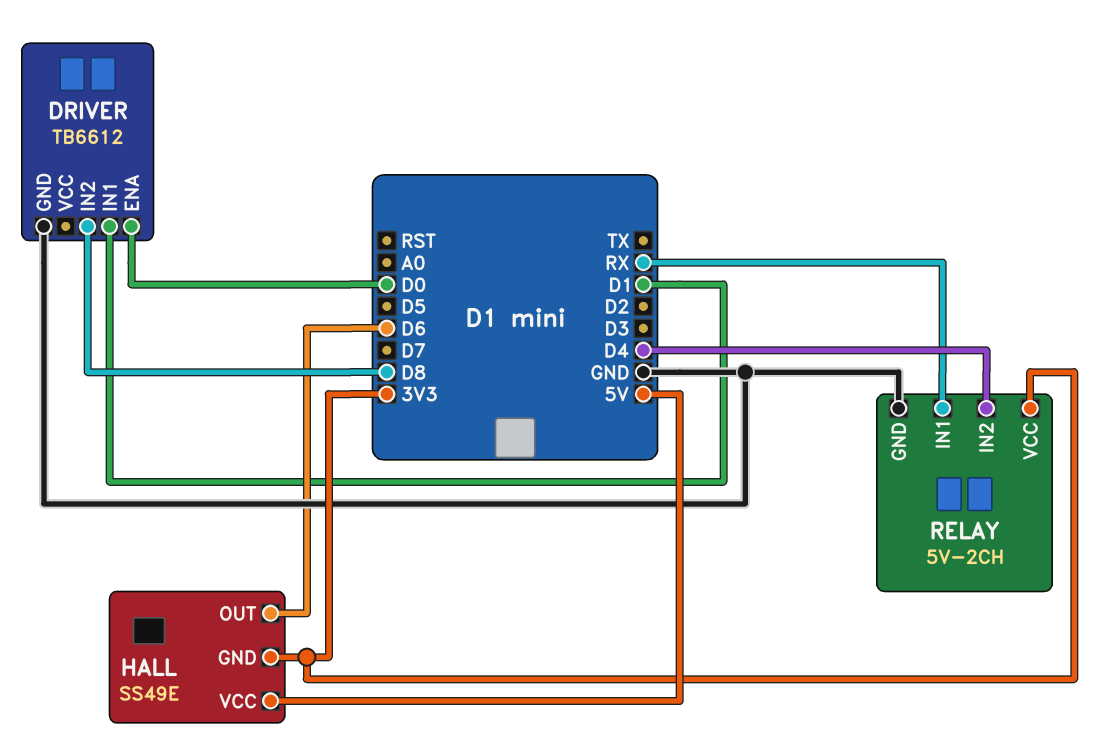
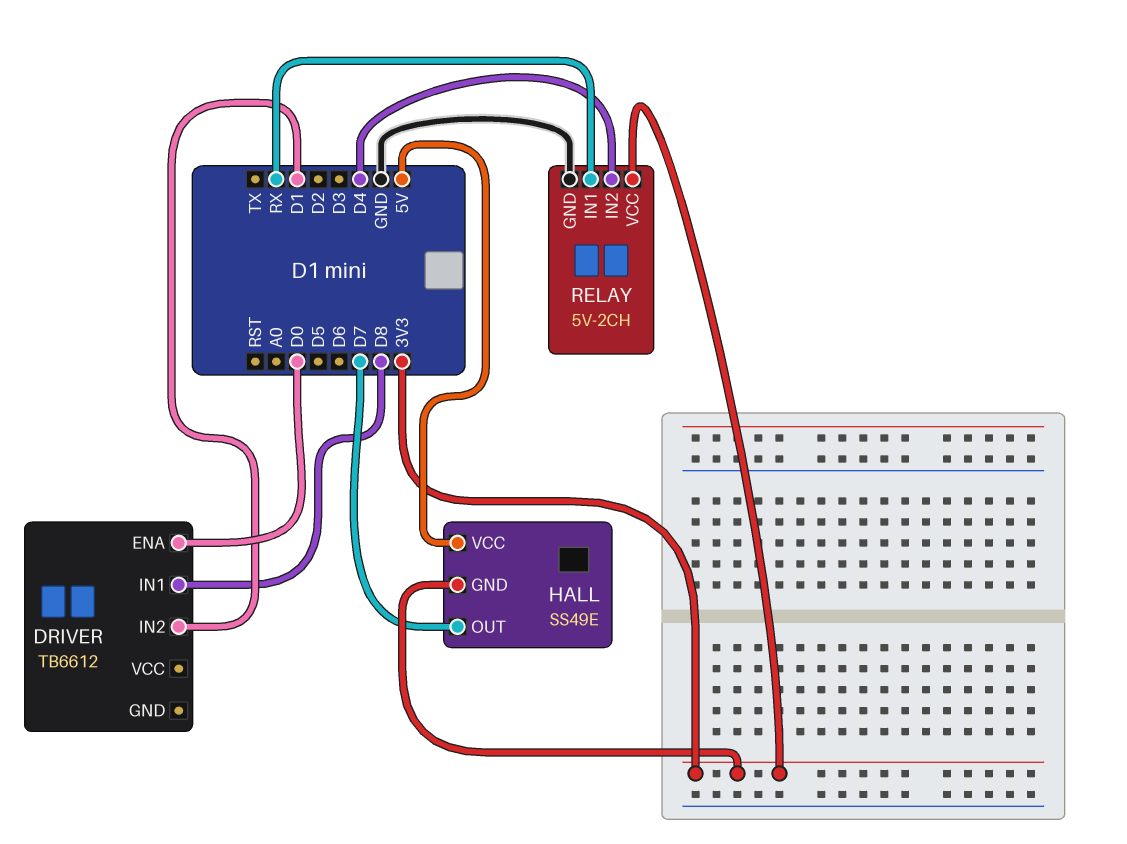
DRIVER pin GND: GND -> none
DRIVER pin IN1: D1 -> D8
DRIVER pin IN2: D8 -> D1
HALL pin OUT: D6 -> D7

